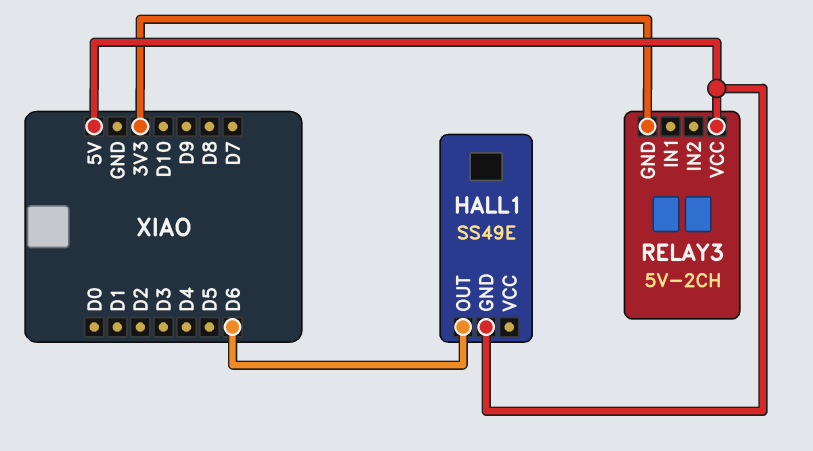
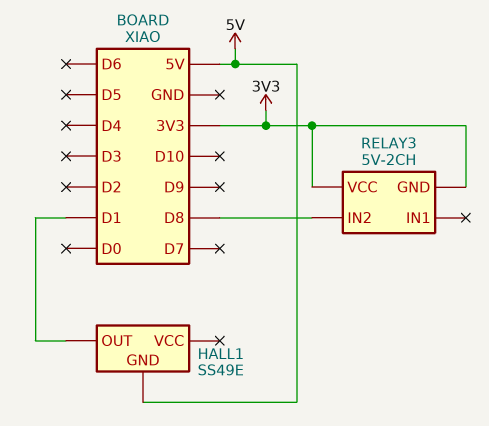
HALL1 pin OUT: D6 -> D1
RELAY3 pin IN2: none -> D8
RELAY3 pin VCC: 5V -> 3V3

